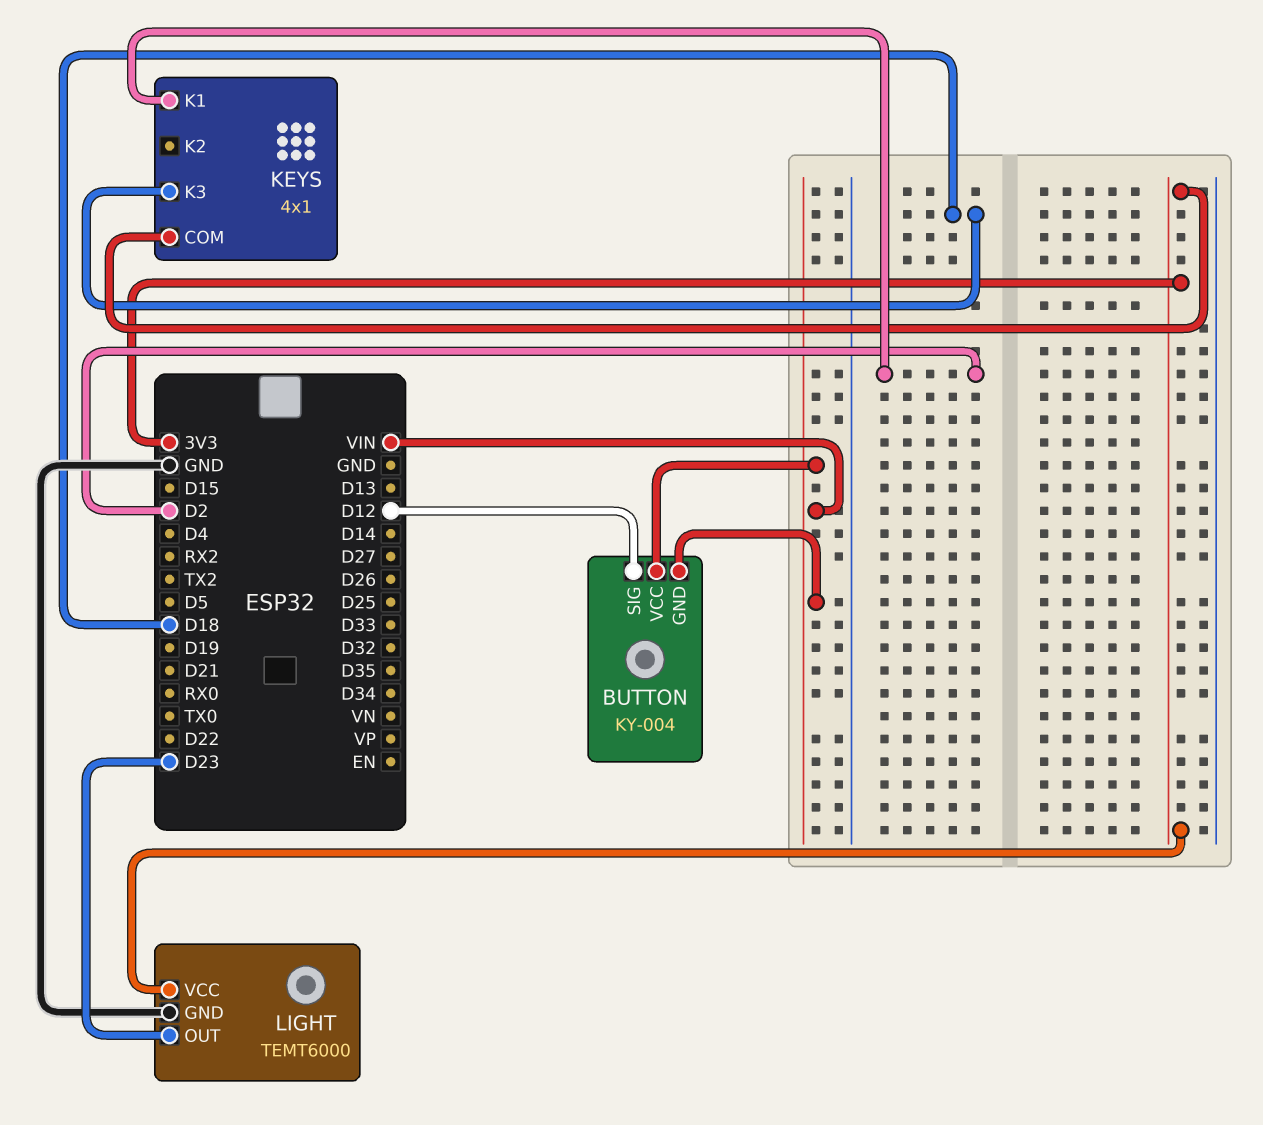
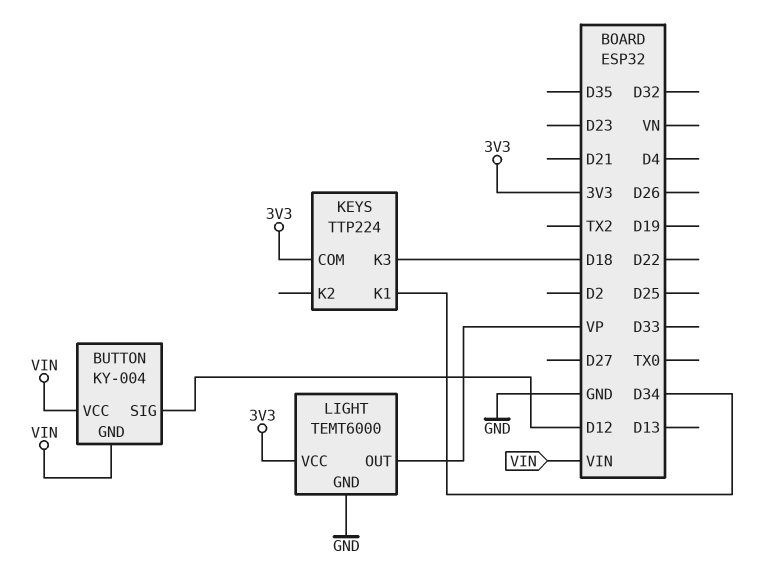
KEYS: 4x1 -> TTP224
KEYS pin K1: D2 -> D34
LIGHT pin OUT: D23 -> VP

